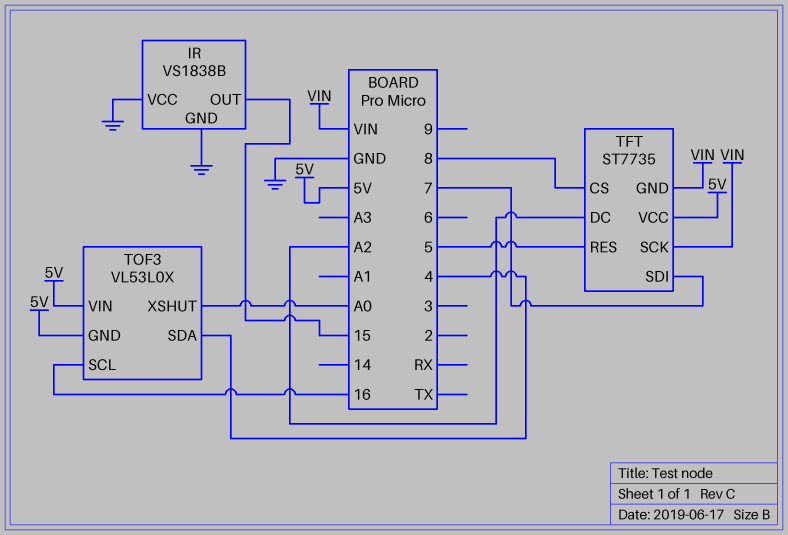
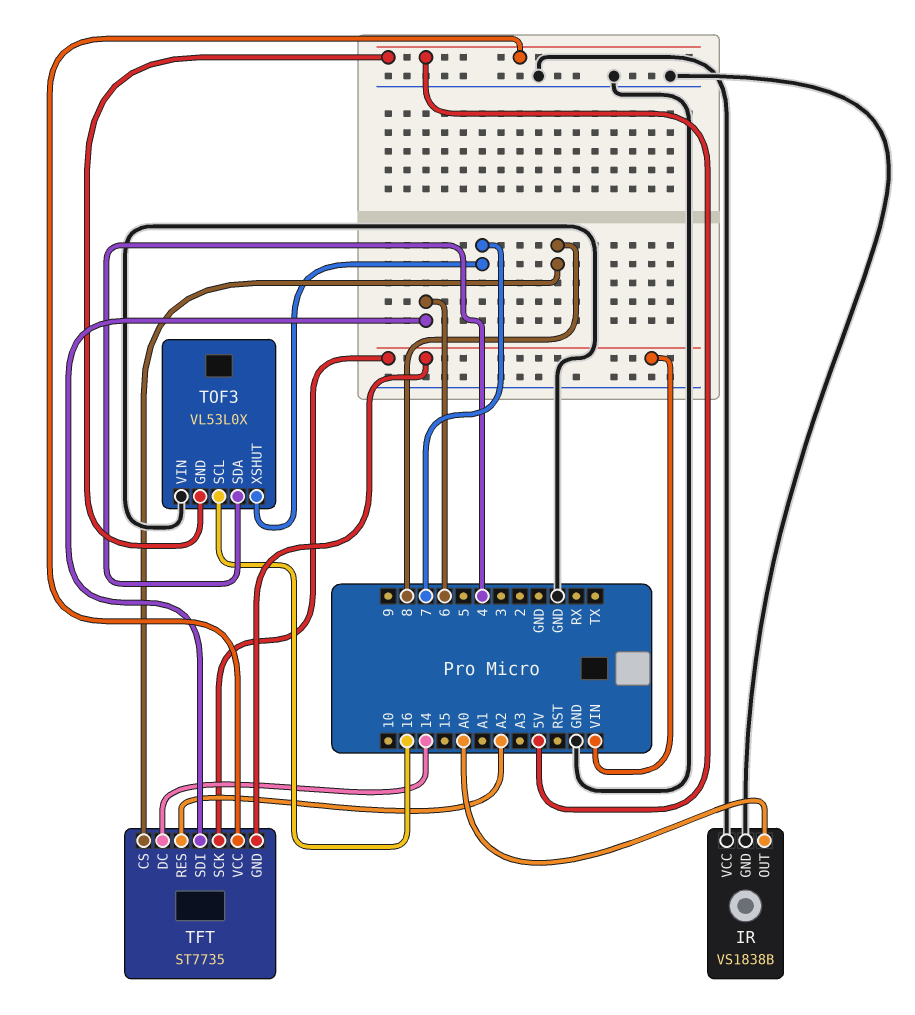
IR pin OUT: 15 -> A0
TFT pin DC: A2 -> 14
TFT pin RES: 5 -> A2
TFT pin SDI: 7 -> 6
TOF3 pin VIN: 5V -> GND
TOF3 pin XSHUT: A0 -> 7

